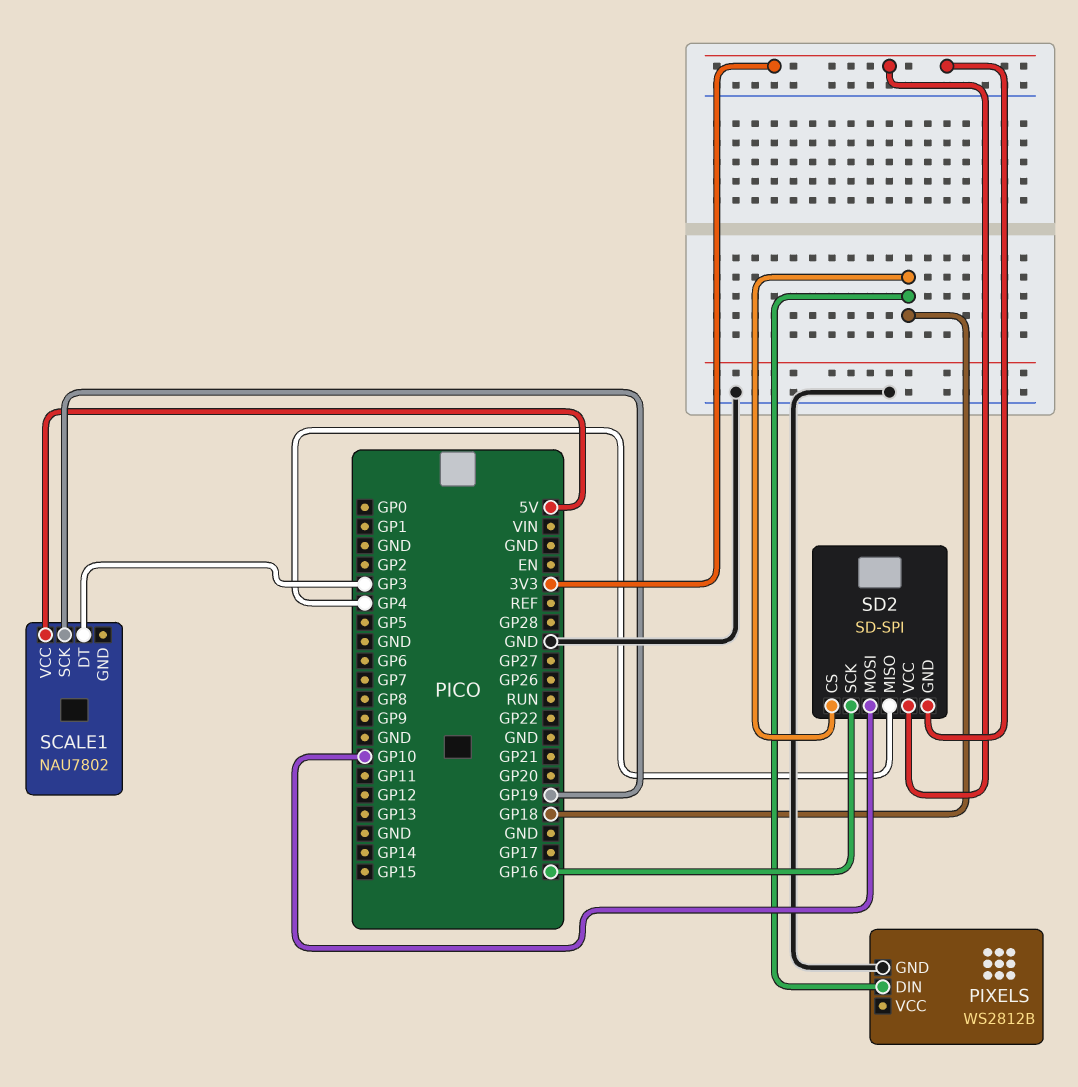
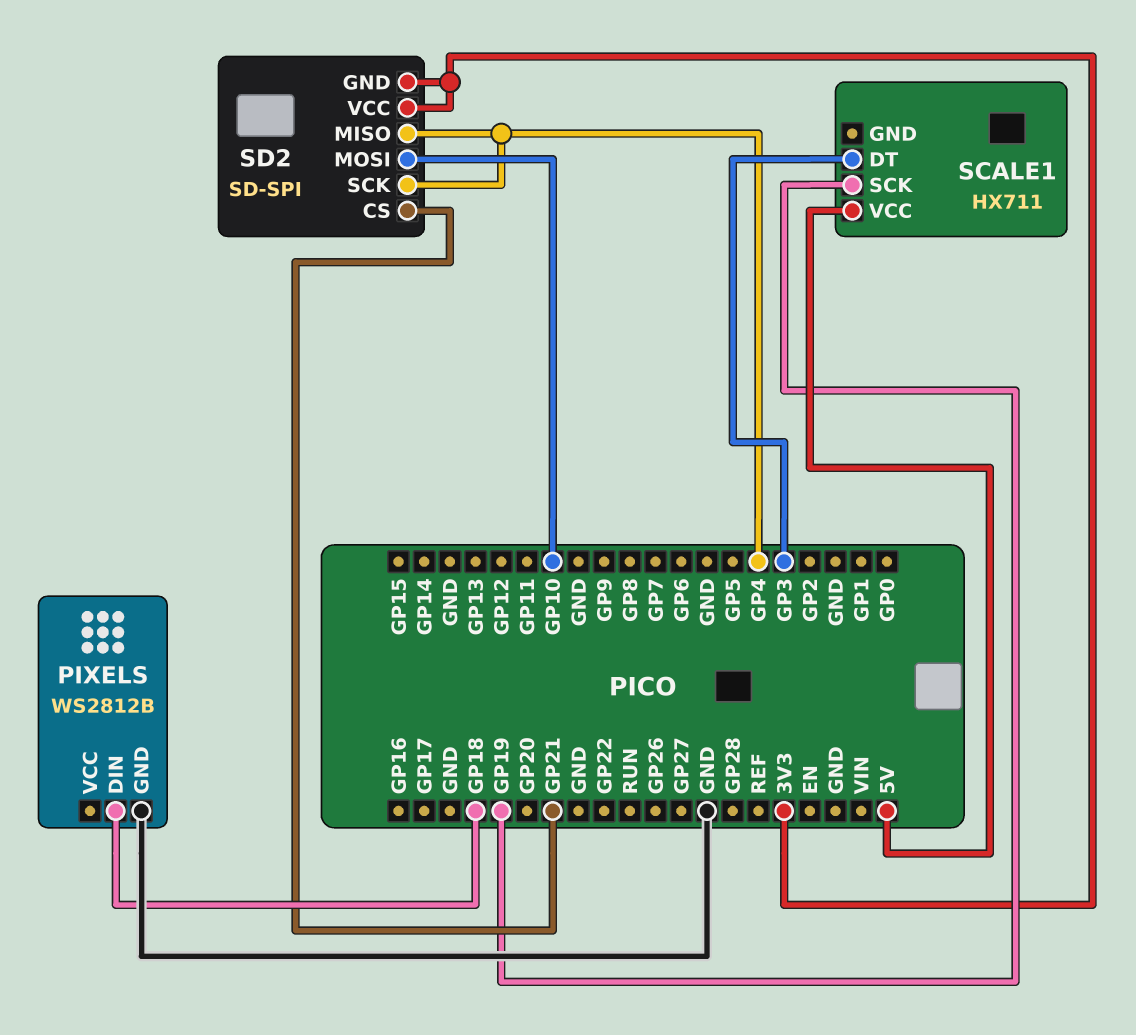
SCALE1: NAU7802 -> HX711
SD2 pin CS: GP18 -> GP21
SD2 pin SCK: GP16 -> GP4

